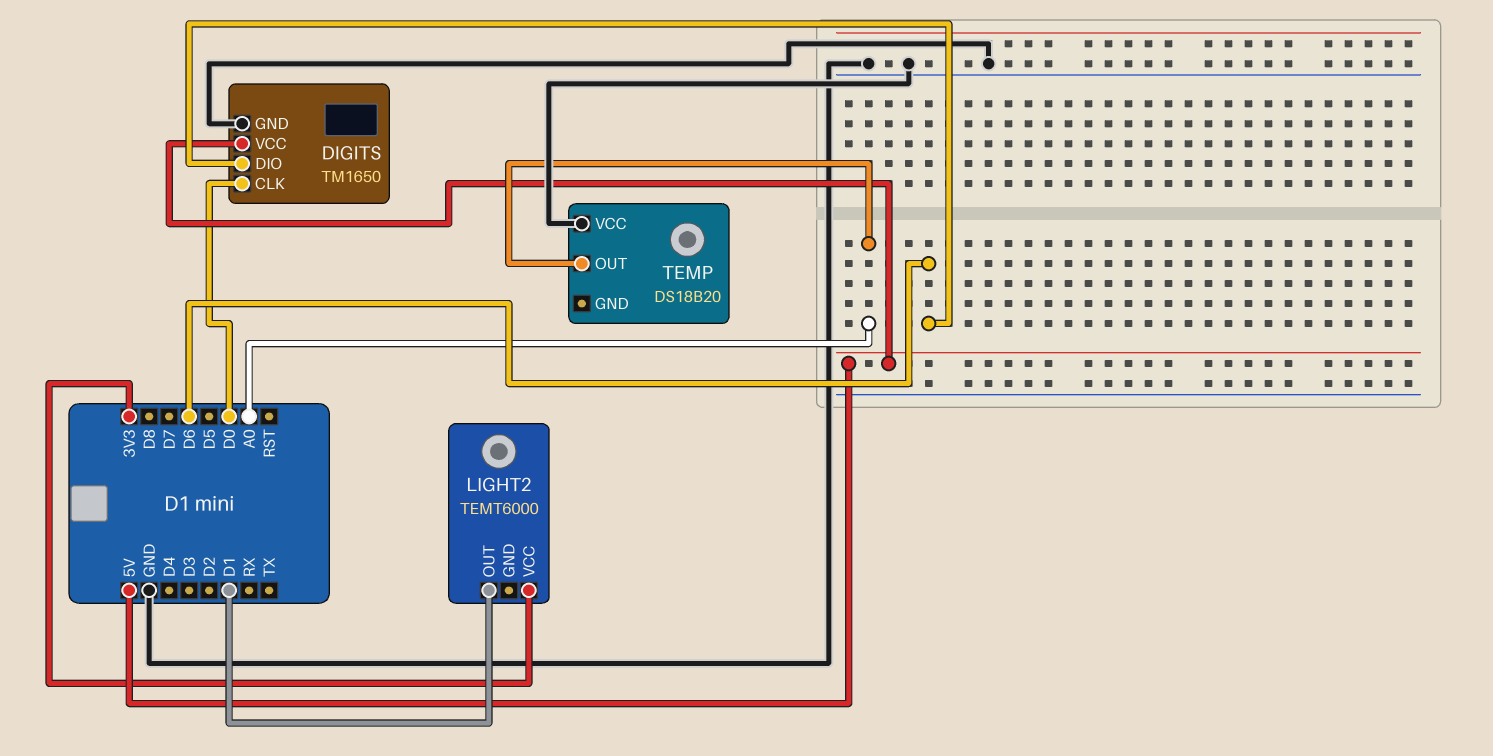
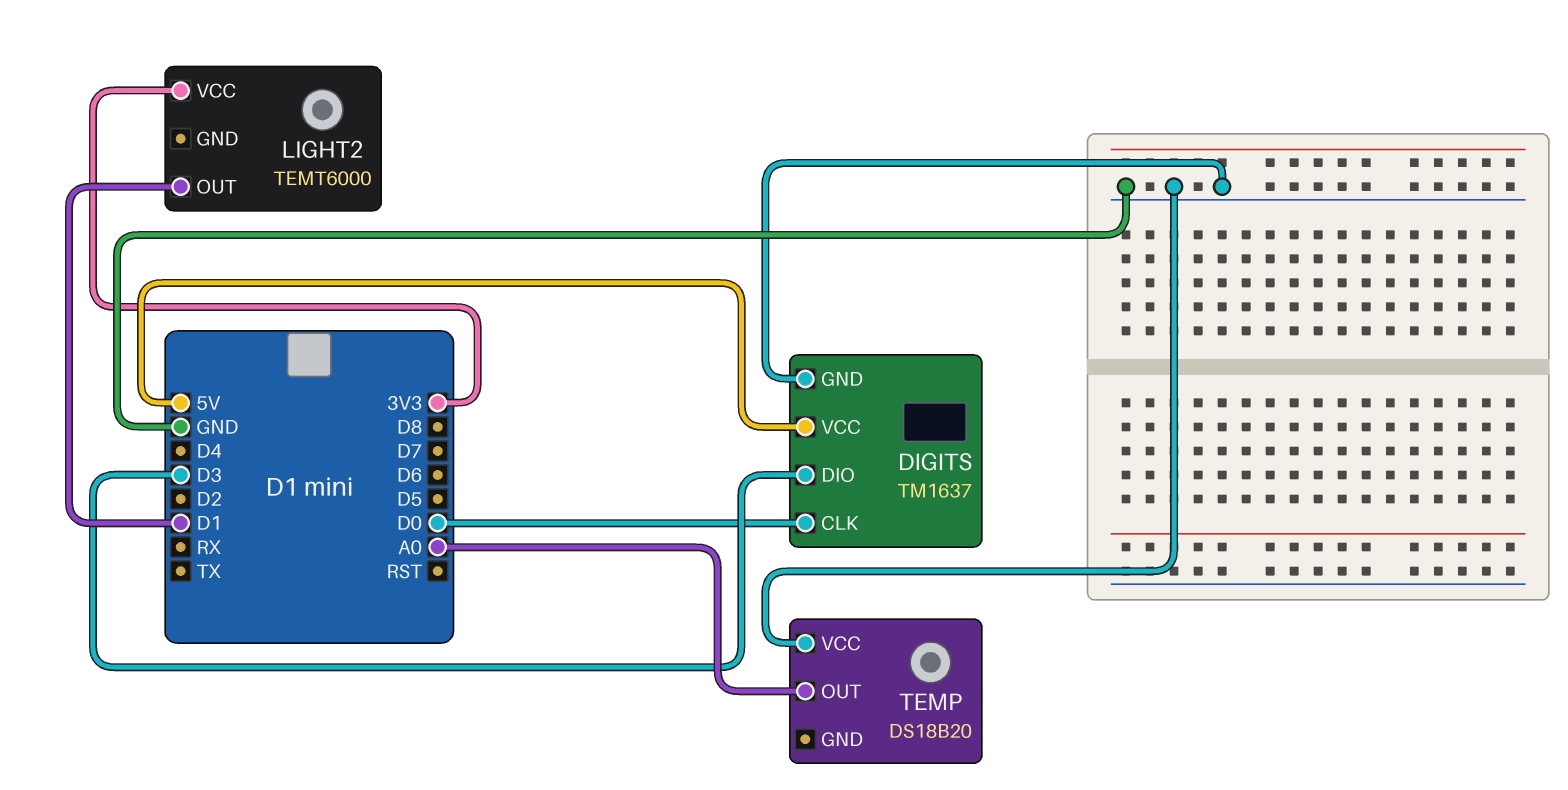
DIGITS: TM1650 -> TM1637
DIGITS pin DIO: D6 -> D3

